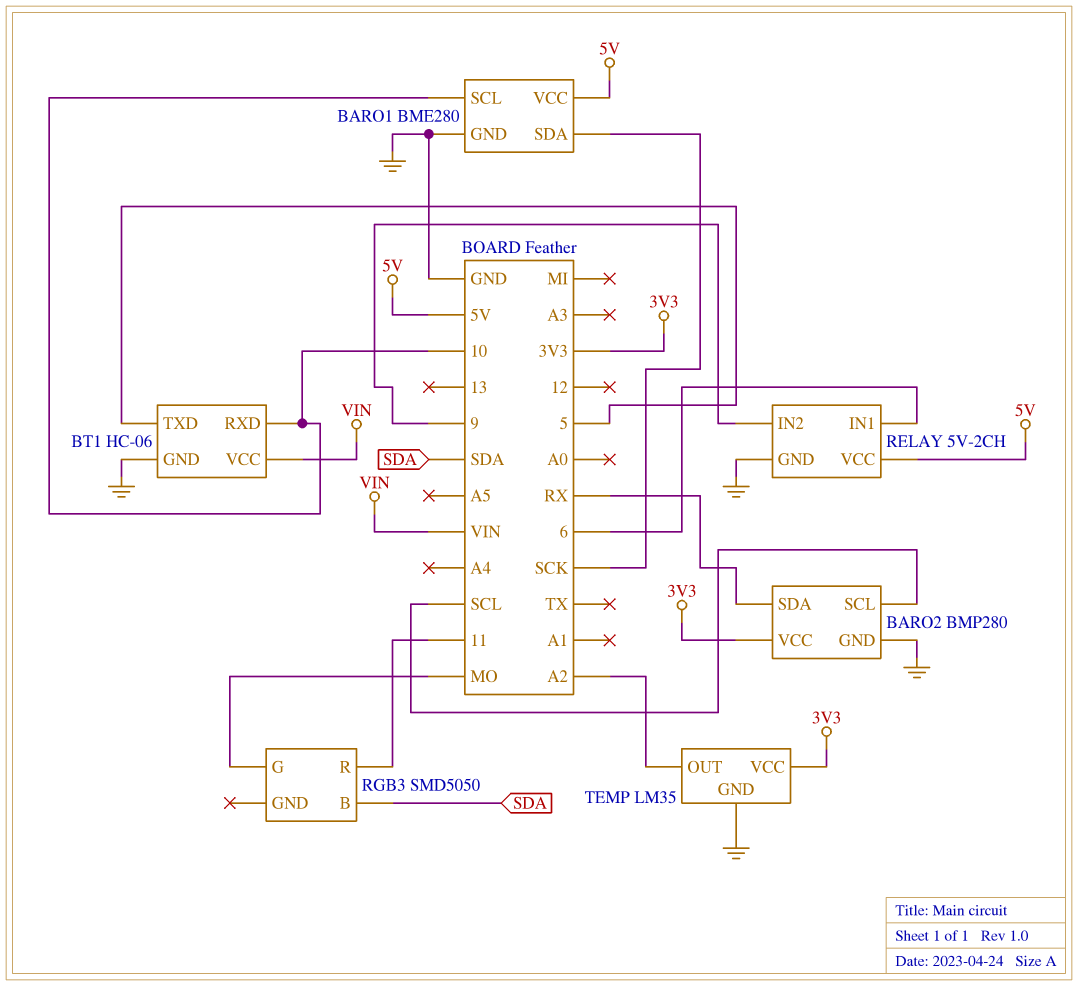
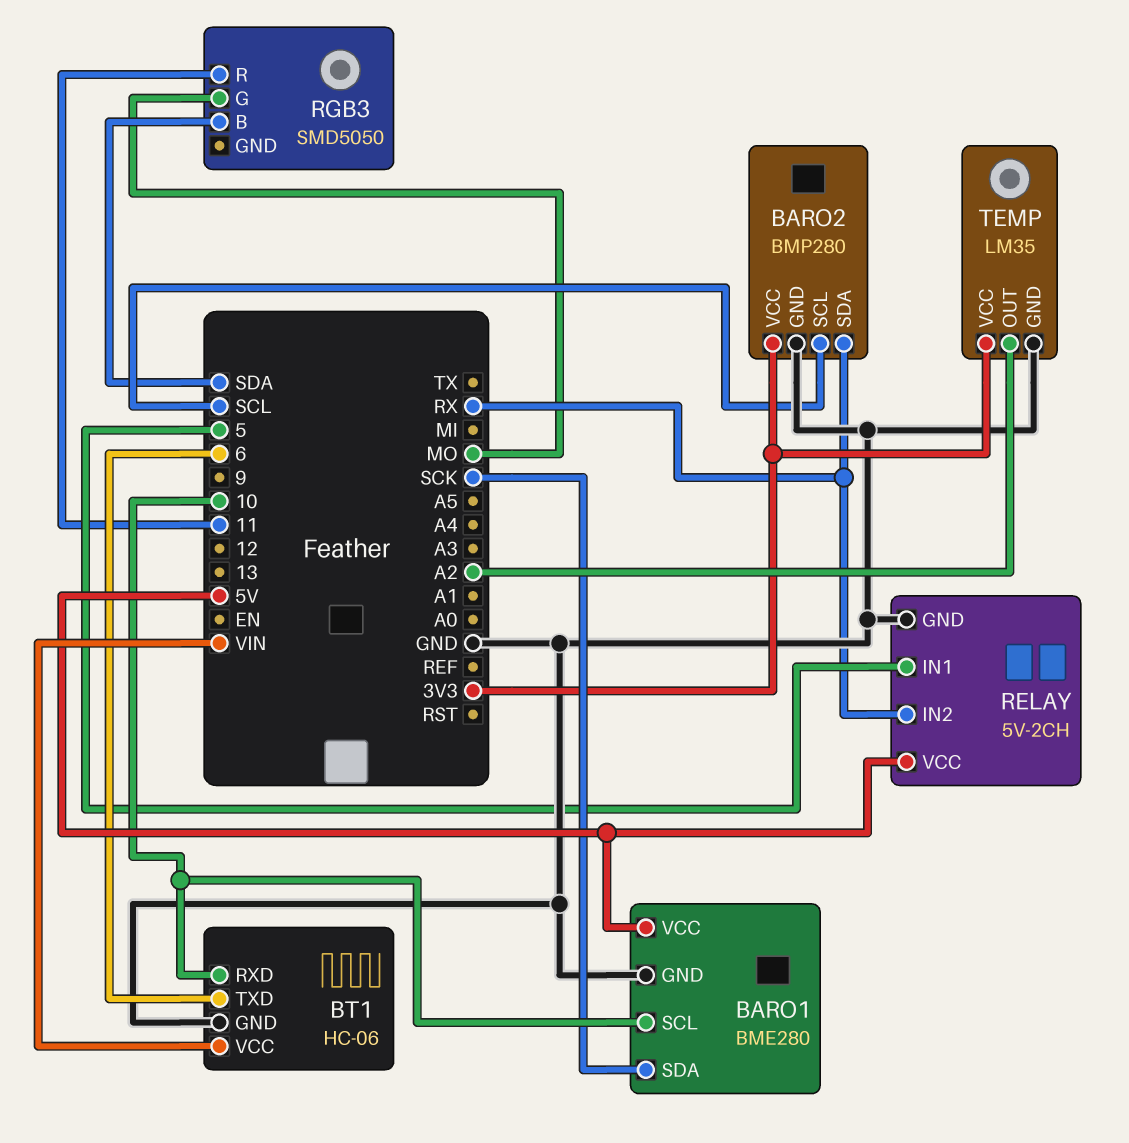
BT1 pin TXD: 5 -> 6
RELAY pin IN1: 6 -> 5
RELAY pin IN2: 9 -> RX

